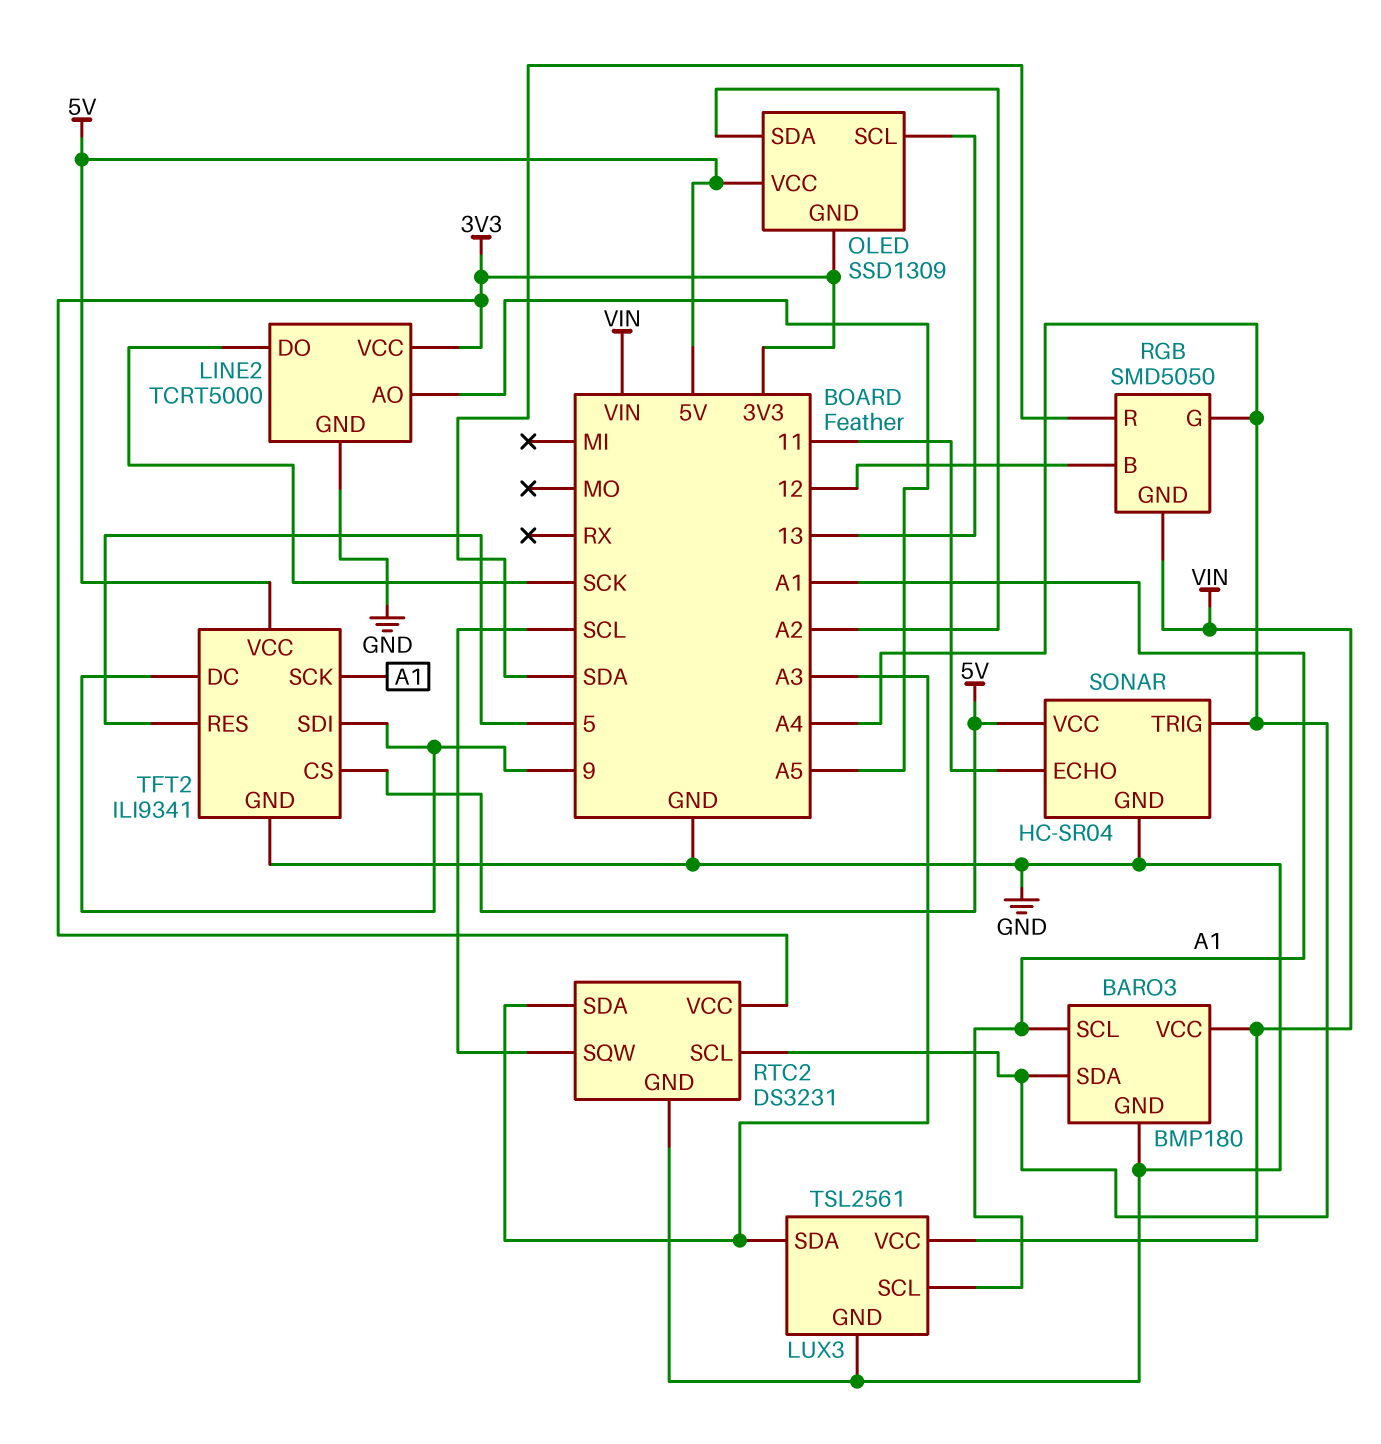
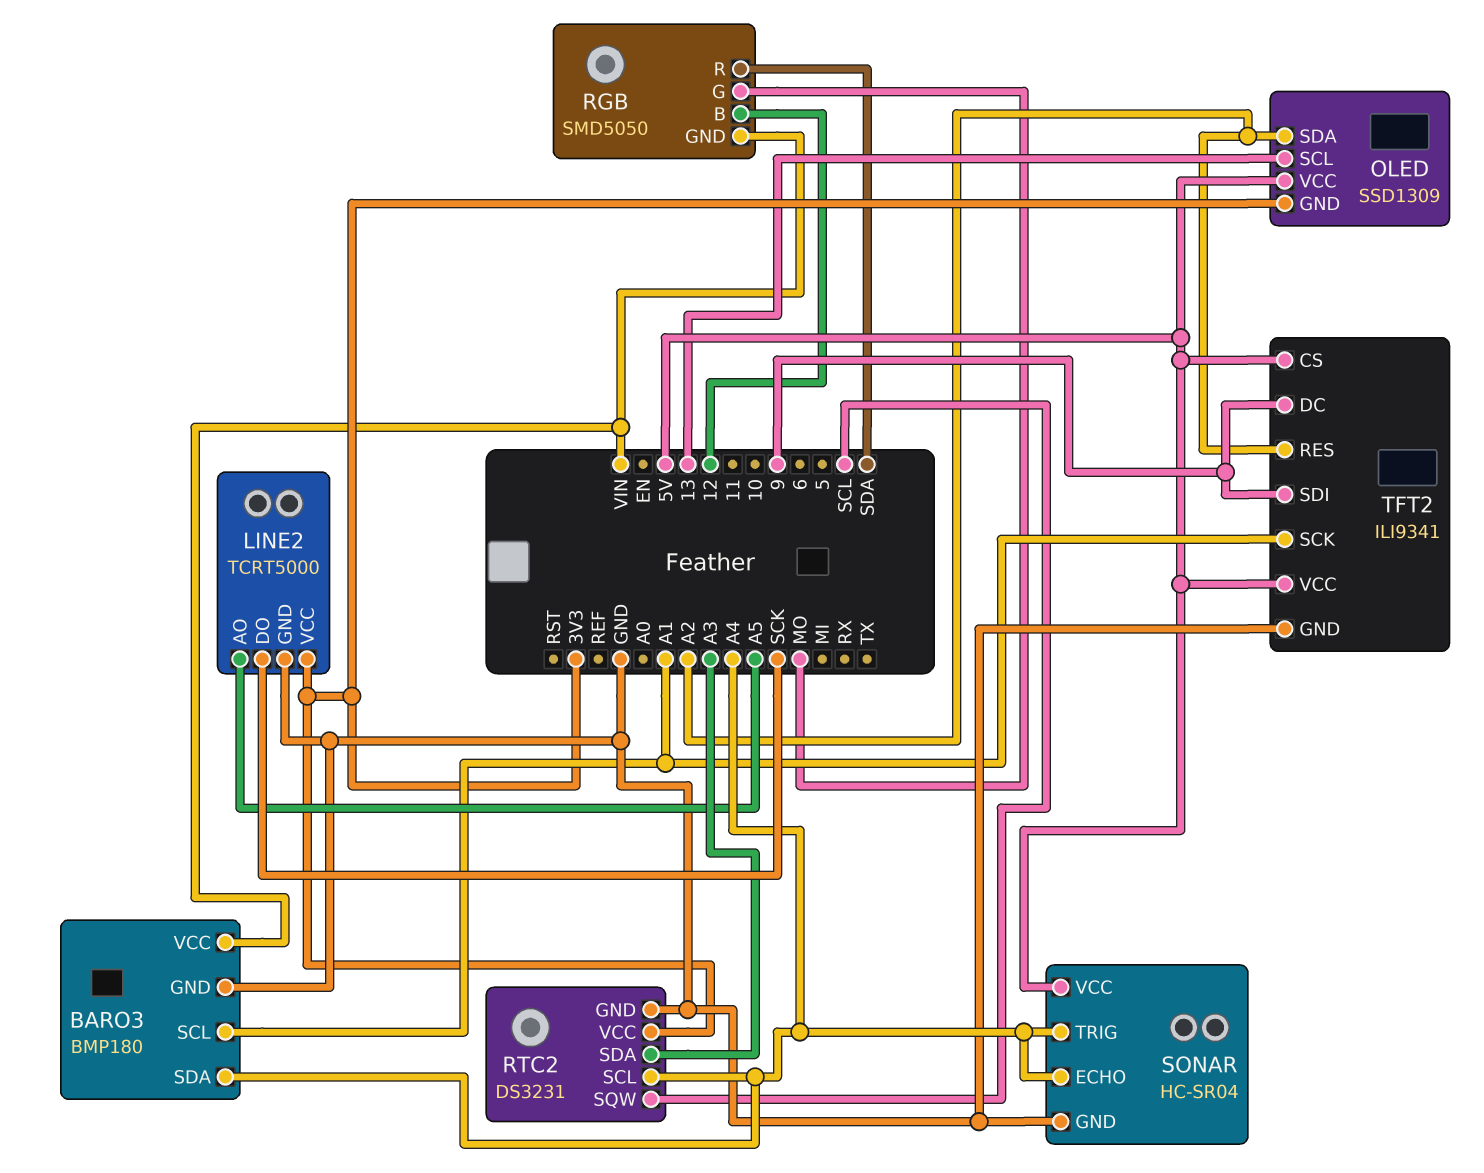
LUX3: TSL2561 -> none
LUX3 pin GND: GND -> none
LUX3 pin SCL: A1 -> none
LUX3 pin SDA: A3 -> none
LUX3 pin VCC: VIN -> none
RGB pin G: A4 -> MO
SONAR pin ECHO: 11 -> A4
TFT2 pin RES: 5 -> A2

